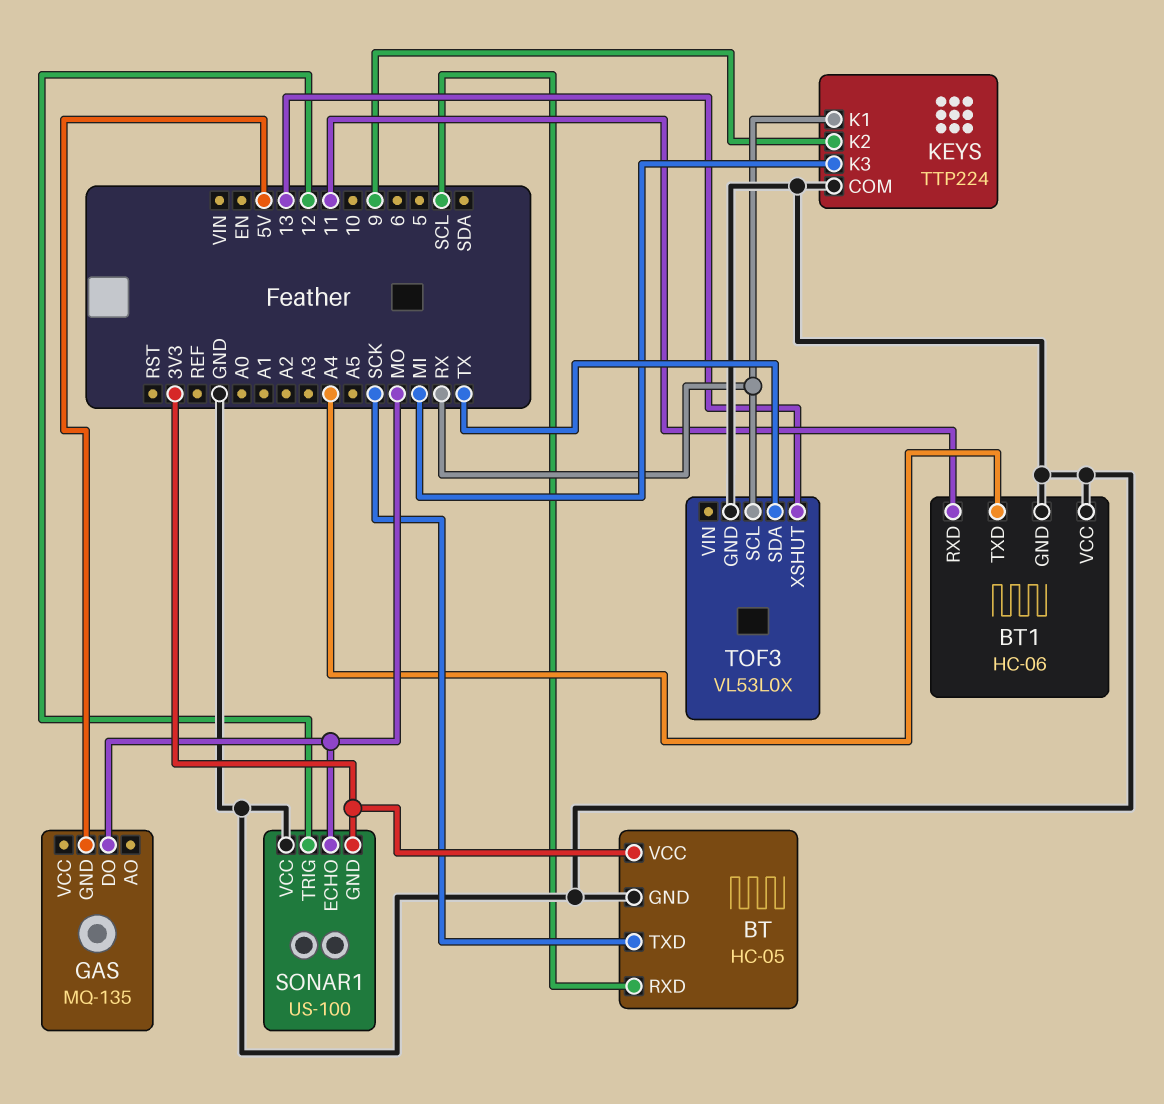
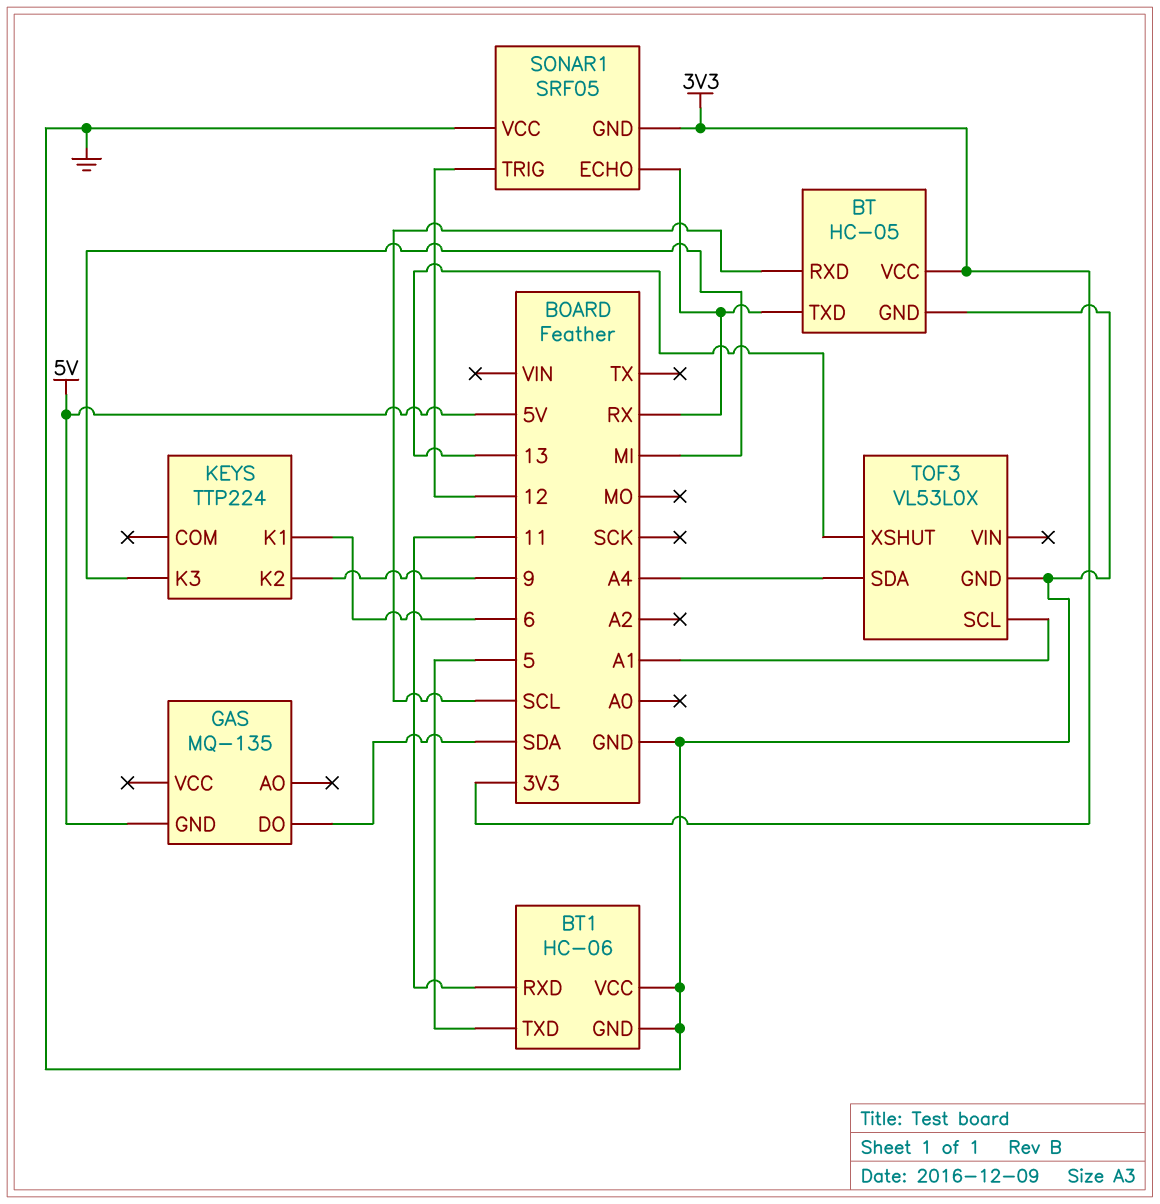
BT pin TXD: SCK -> RX
BT1 pin TXD: A4 -> 5
GAS pin DO: MO -> SDA
KEYS pin COM: GND -> none
KEYS pin K1: RX -> 6
SONAR1: US-100 -> SRF05
SONAR1 pin ECHO: MO -> RX
TOF3 pin SCL: RX -> A1
TOF3 pin SDA: TX -> A4

